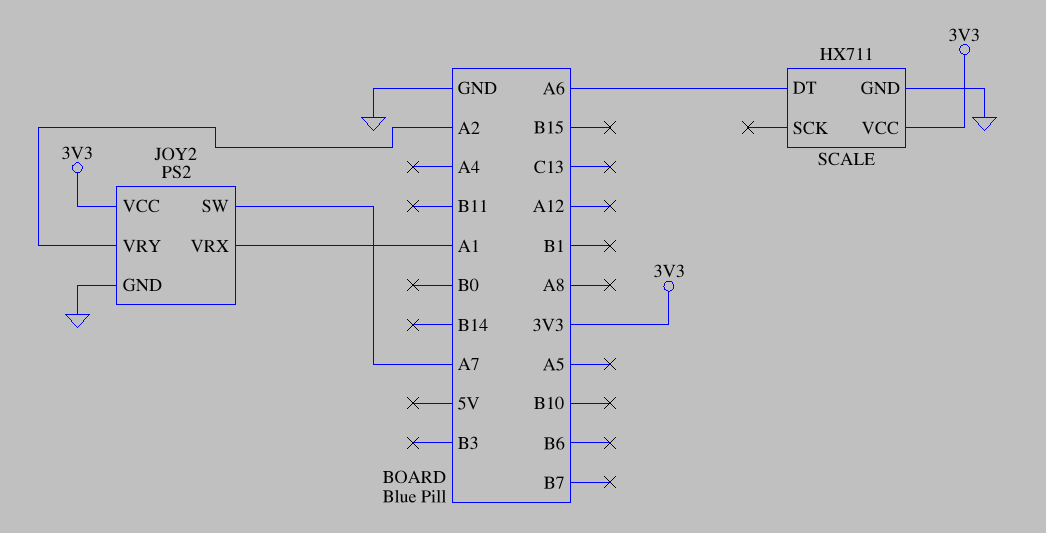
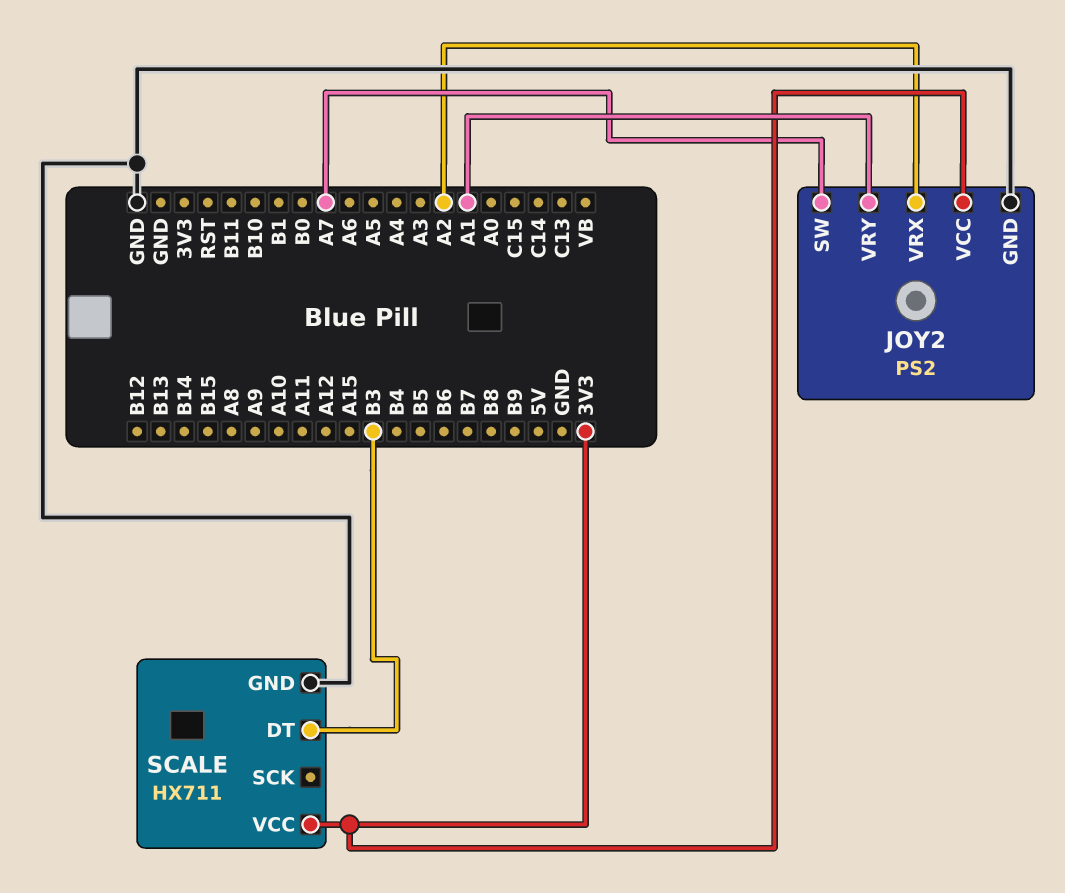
JOY2 pin VRX: A1 -> A2
JOY2 pin VRY: A2 -> A1
SCALE pin DT: A6 -> B3

